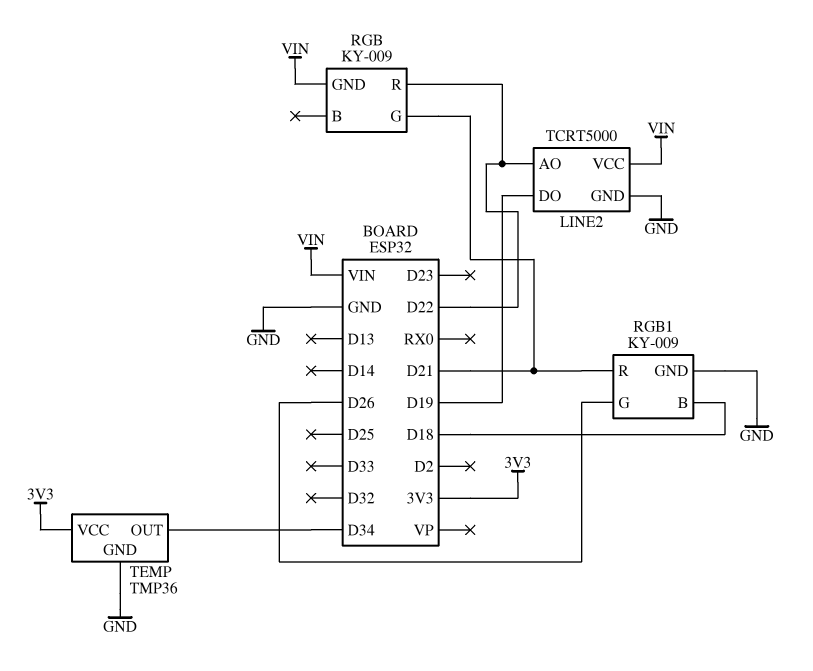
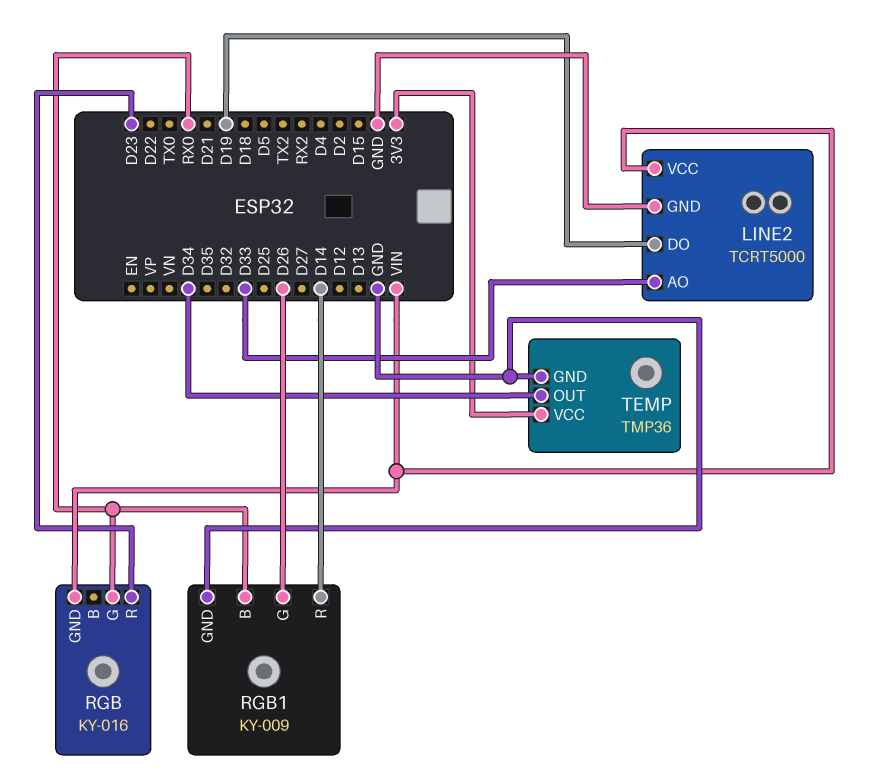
LINE2 pin AO: D22 -> D33
RGB: KY-009 -> KY-016
RGB pin G: D21 -> RX0
RGB pin R: D22 -> D23
RGB1 pin B: D18 -> RX0
RGB1 pin R: D21 -> D14

